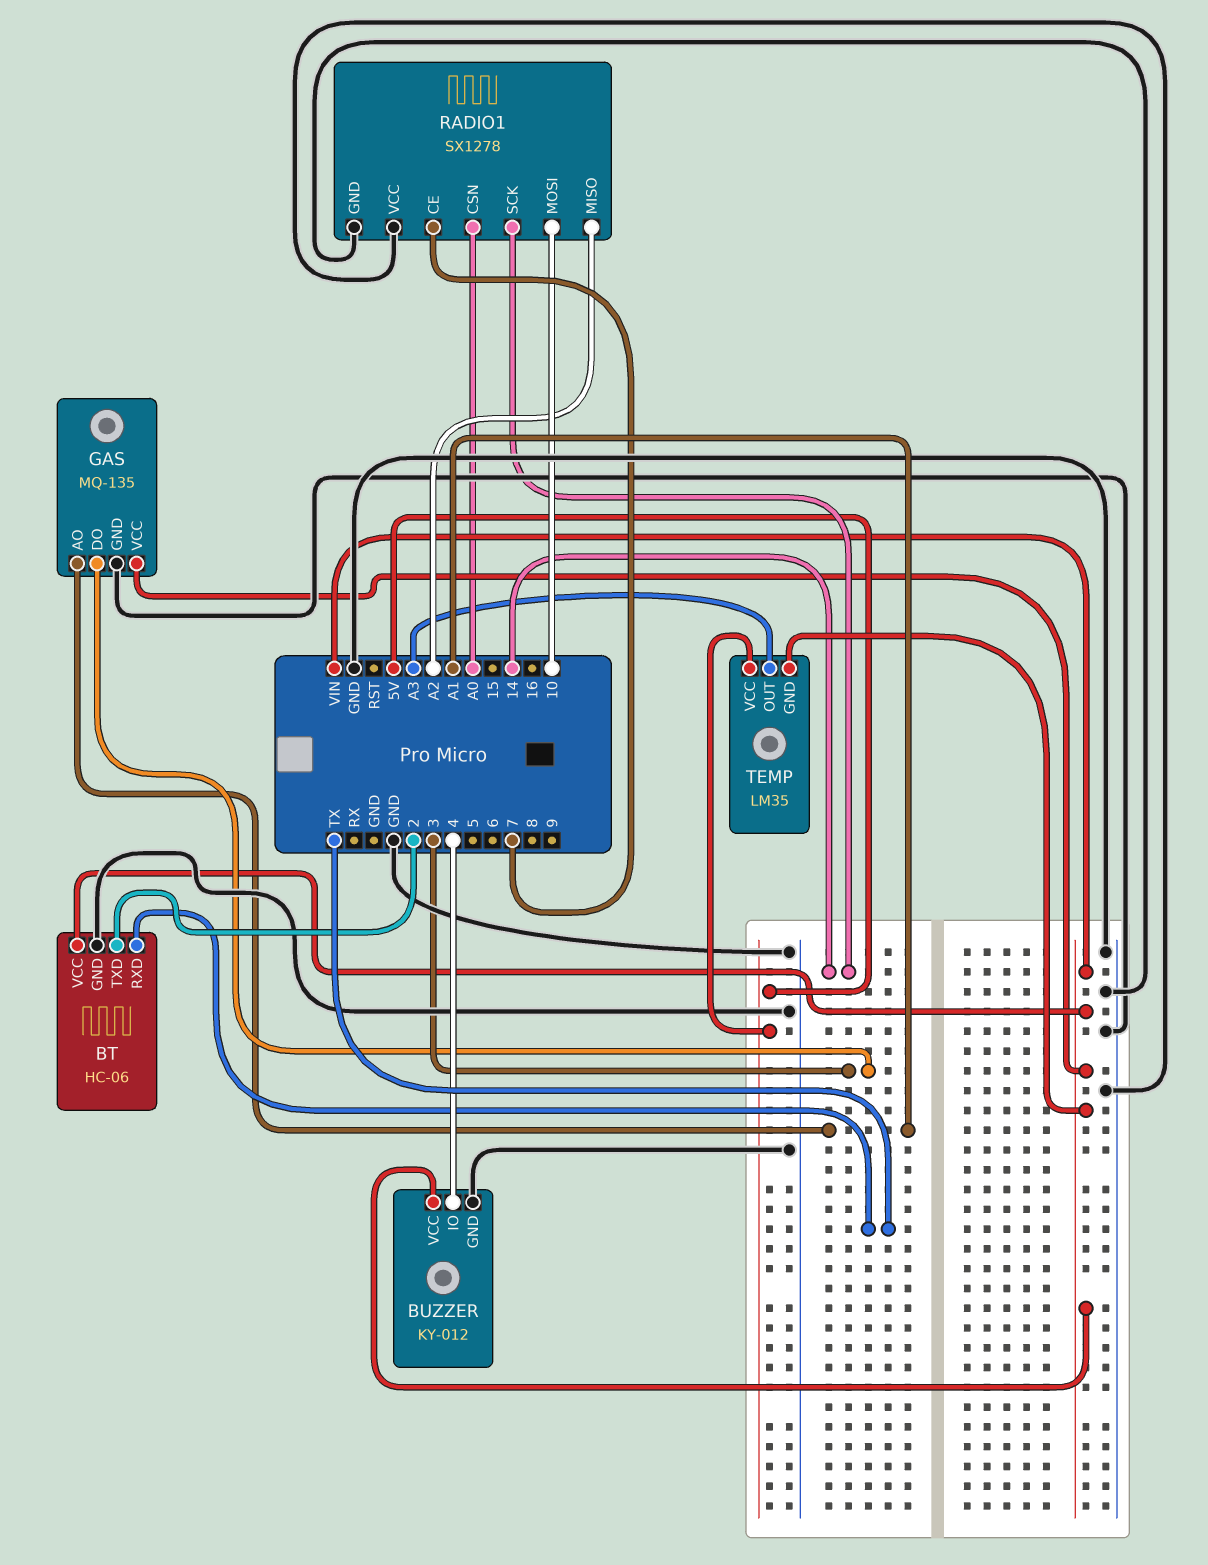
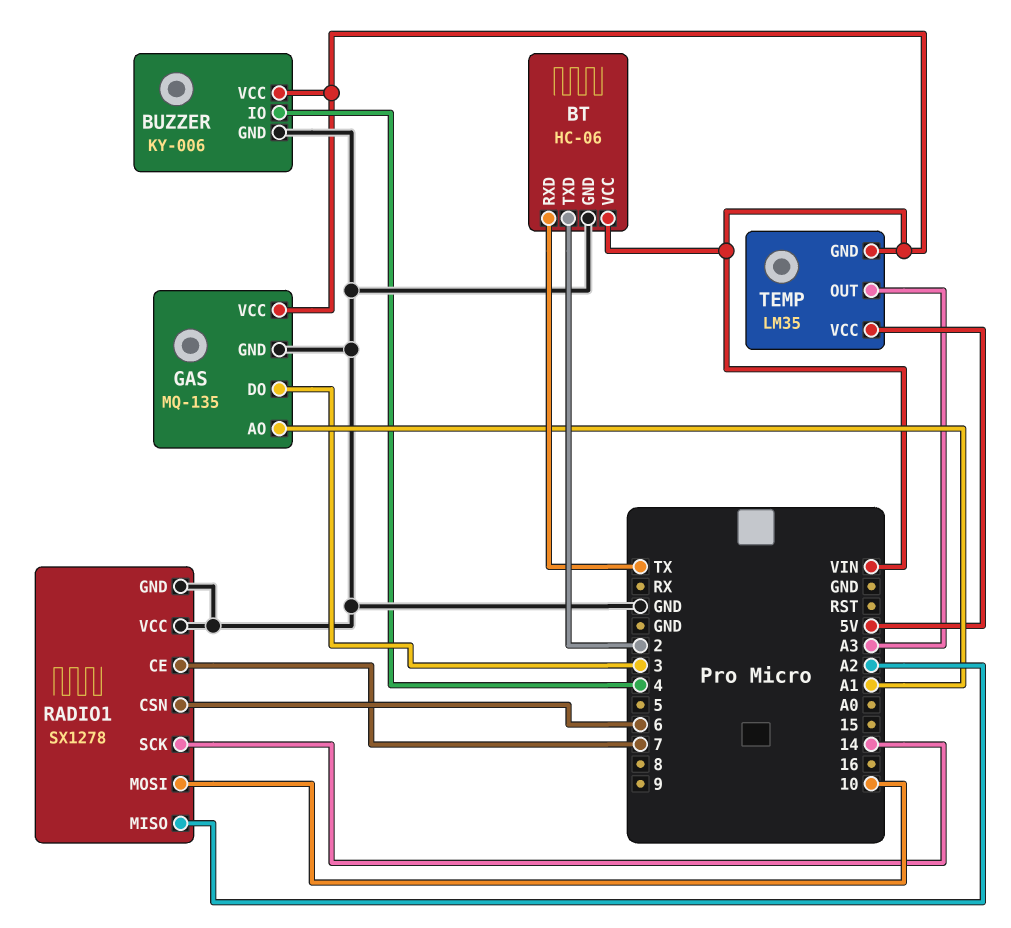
BUZZER: KY-012 -> KY-006
RADIO1 pin CSN: A0 -> 6

